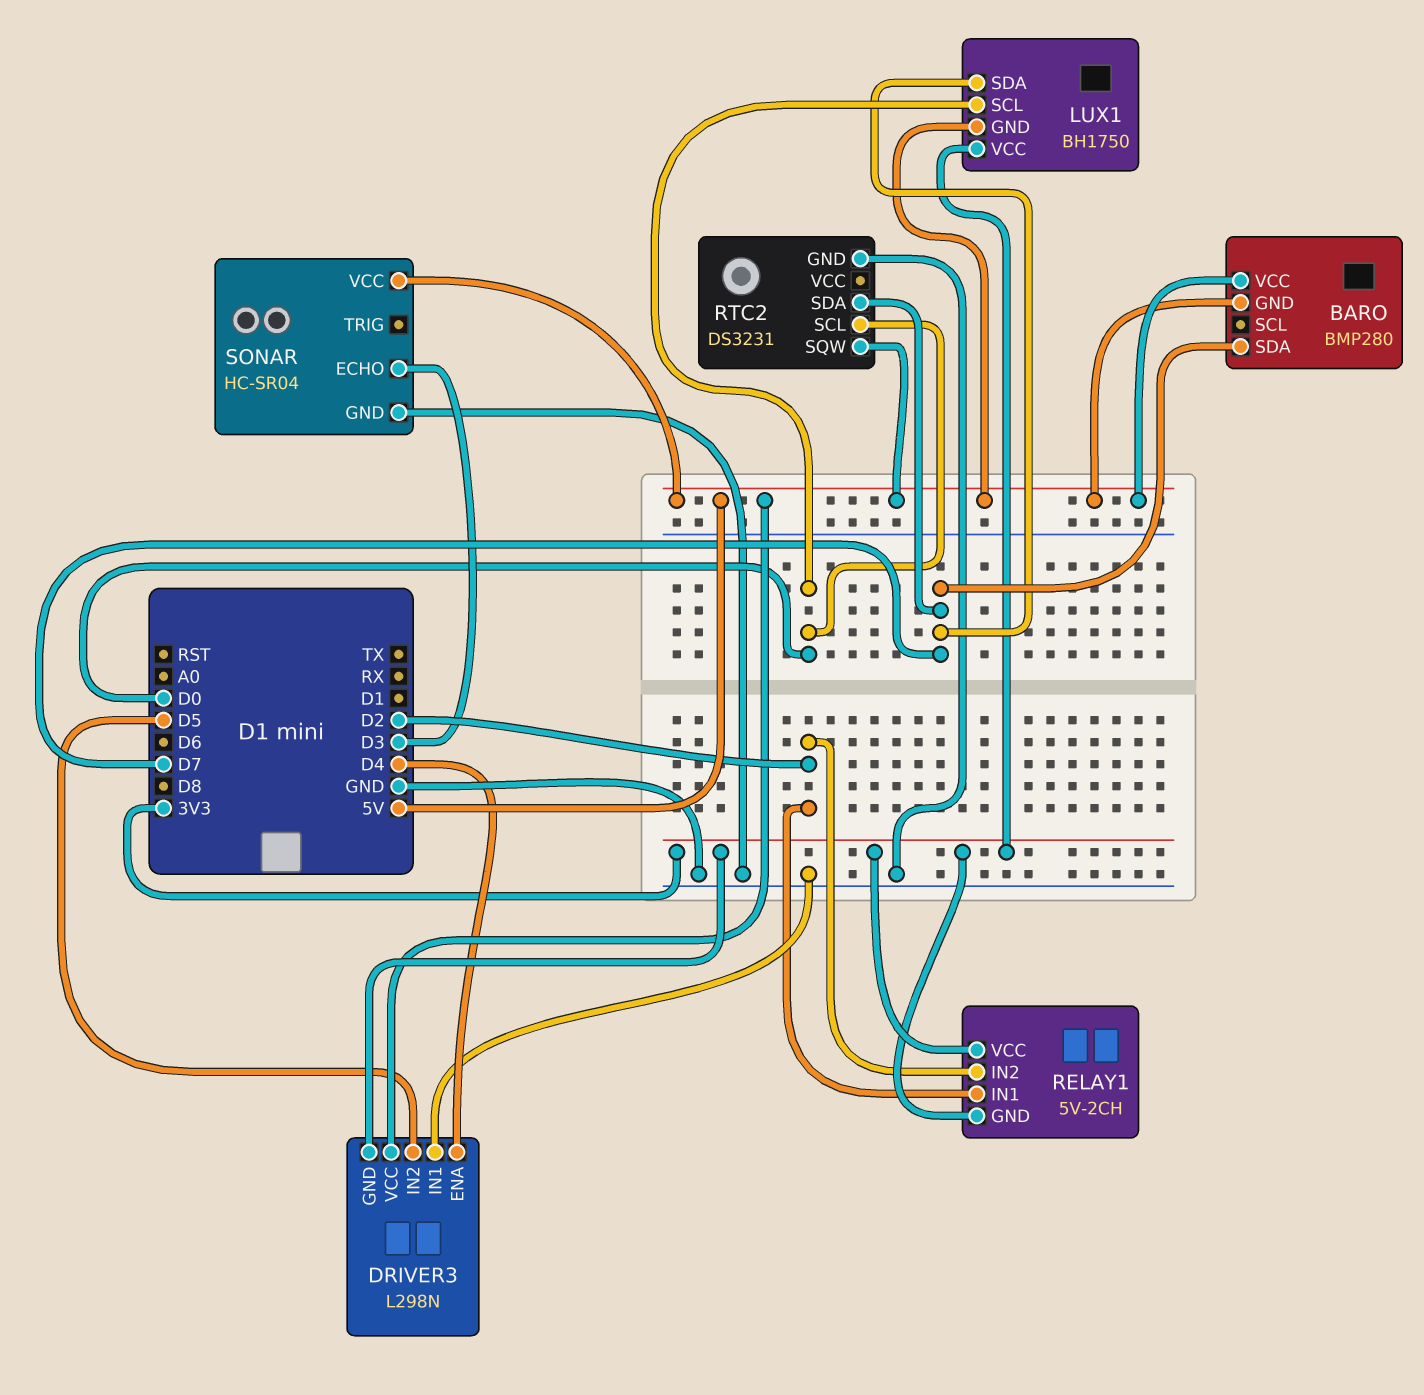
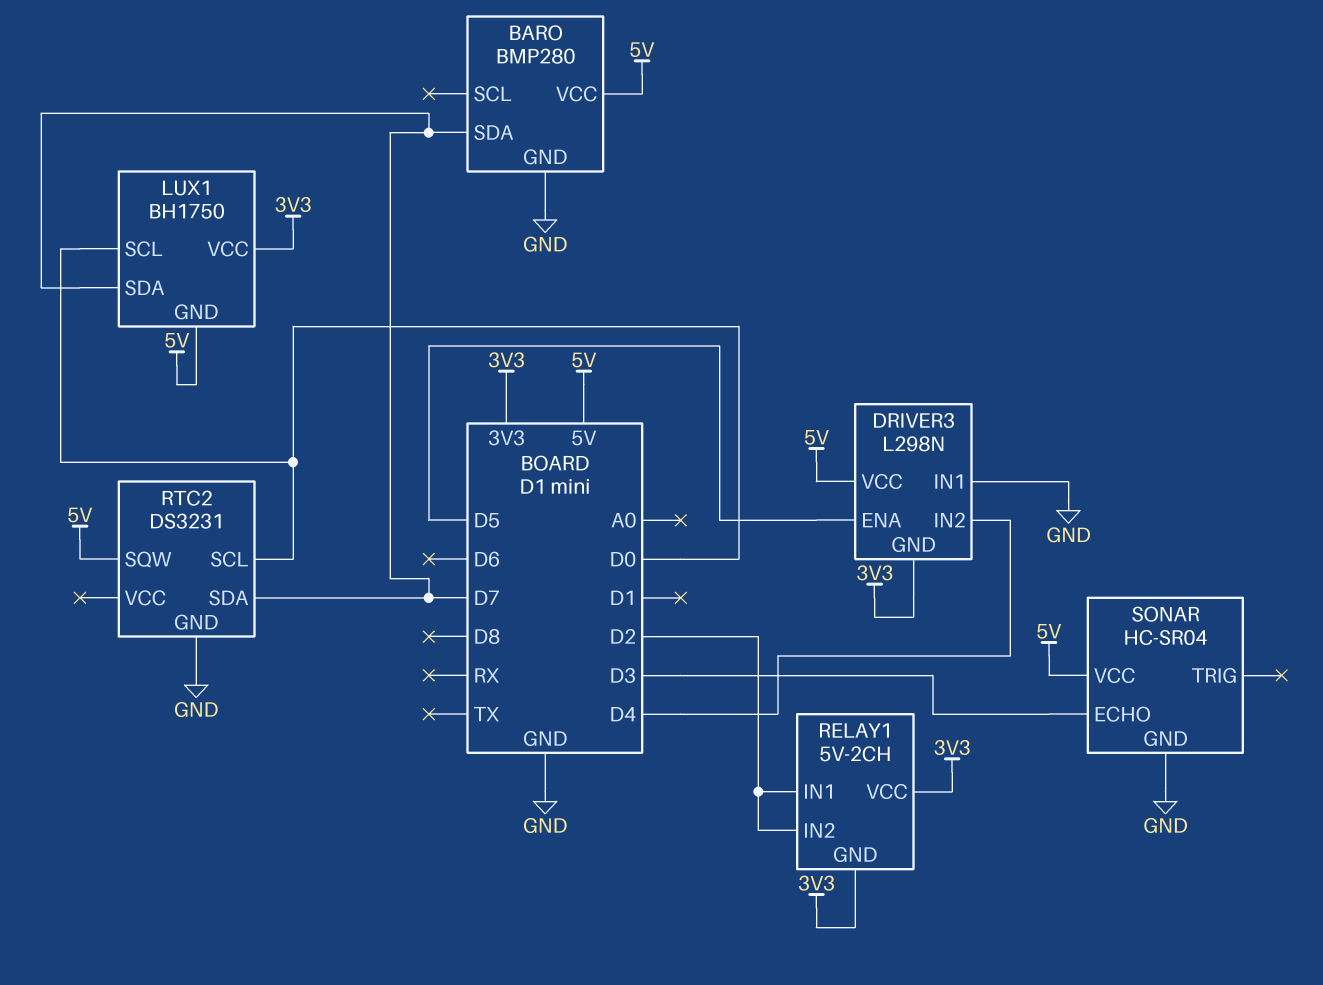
BARO pin GND: 5V -> GND
DRIVER3 pin ENA: D4 -> D5
DRIVER3 pin IN2: D5 -> D4

